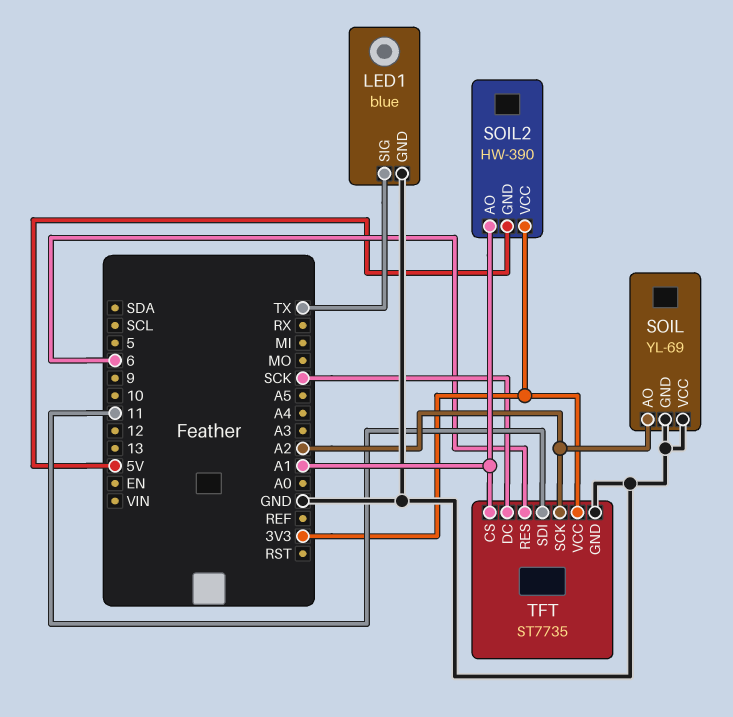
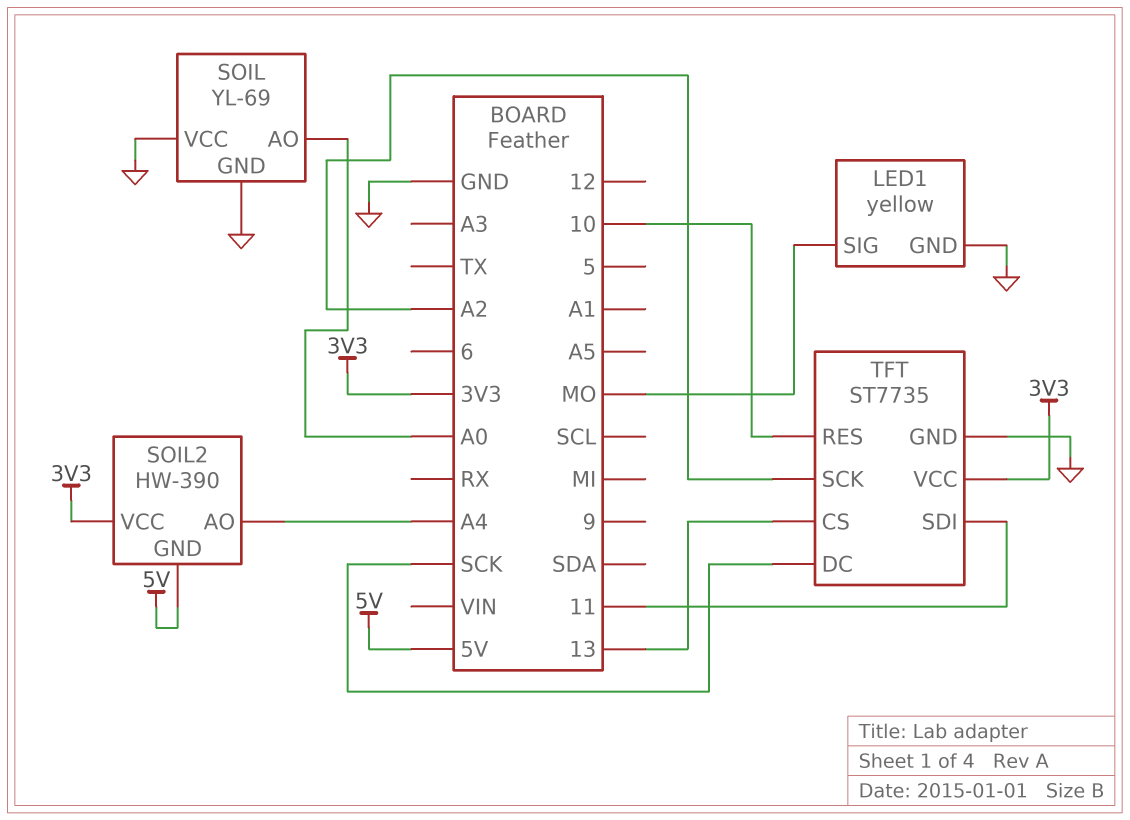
LED1: blue -> yellow
LED1 pin SIG: TX -> MO
SOIL pin AO: A2 -> A0
SOIL2 pin AO: A1 -> A4
TFT pin CS: A1 -> 13
TFT pin RES: 6 -> 10

